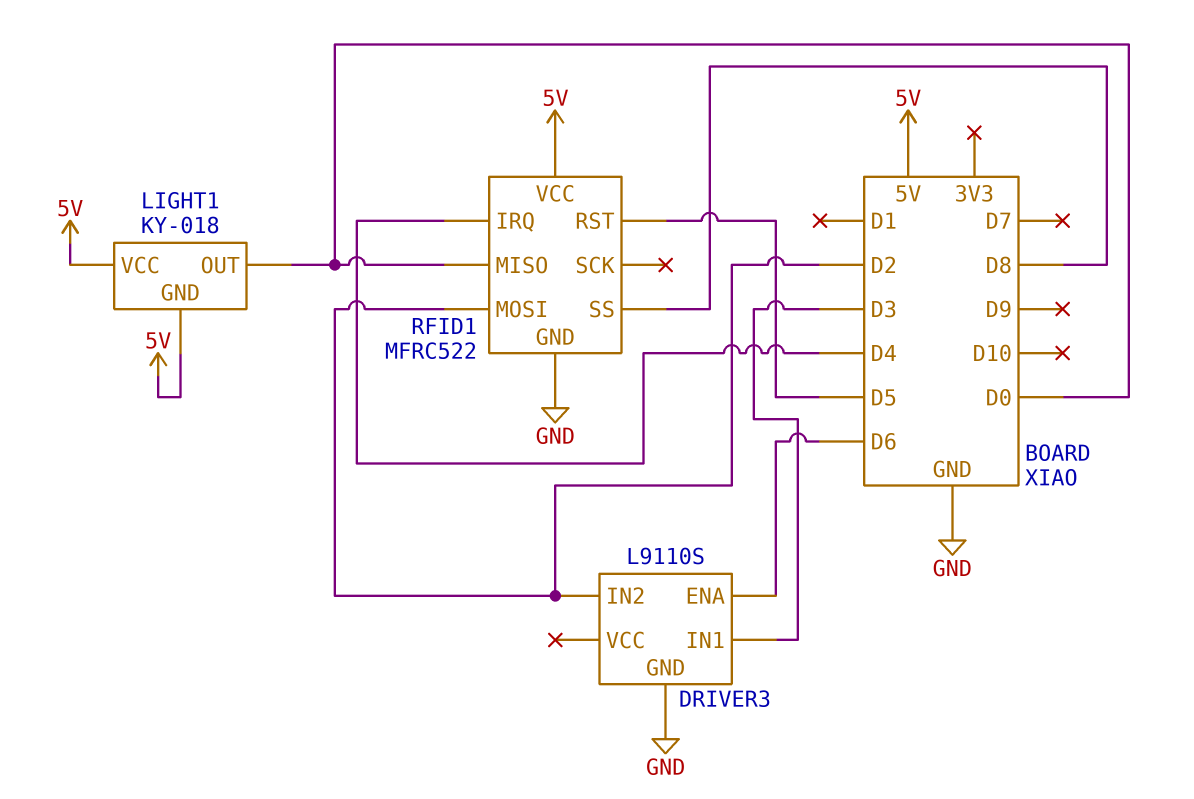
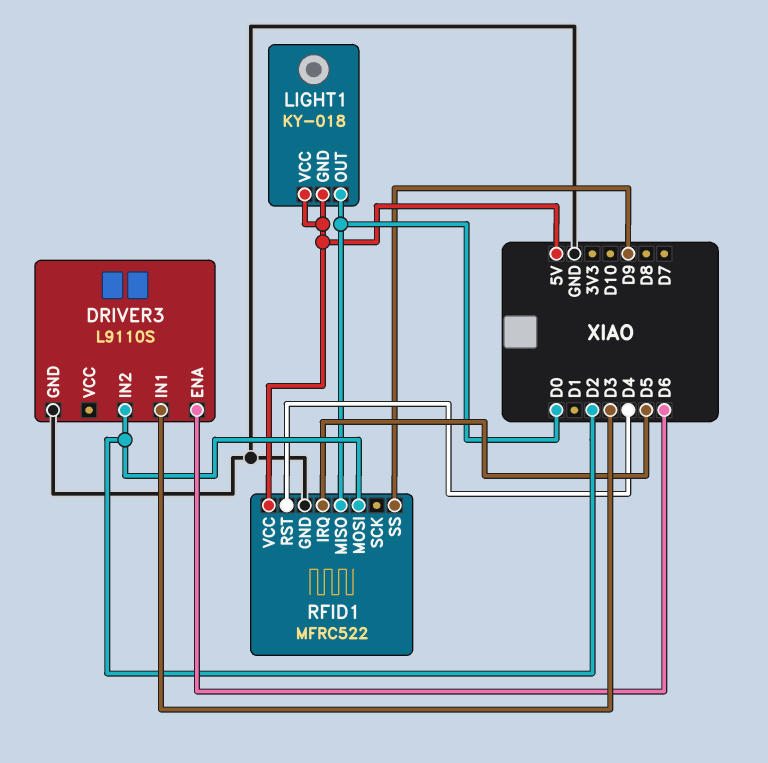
RFID1 pin IRQ: D4 -> D5
RFID1 pin RST: D5 -> D4
RFID1 pin SS: D8 -> D9

